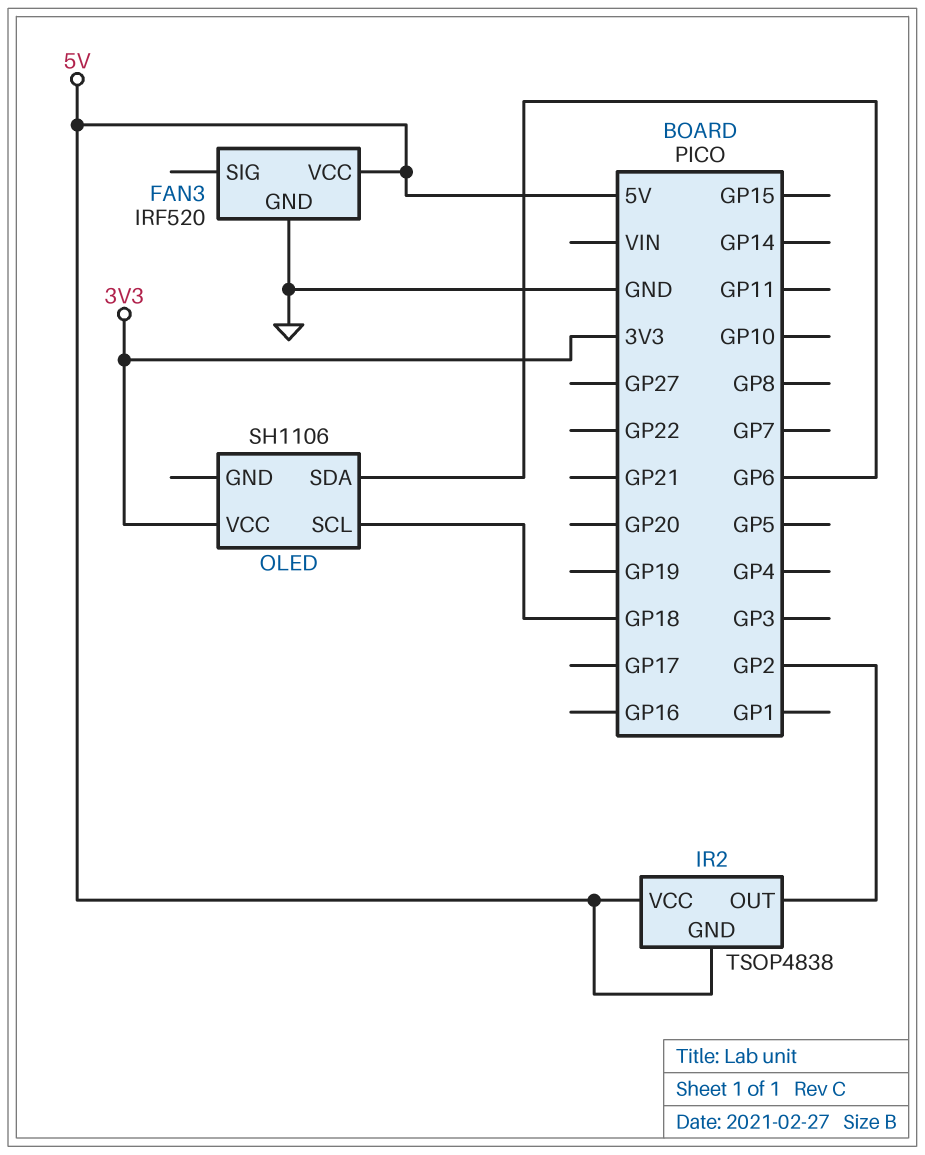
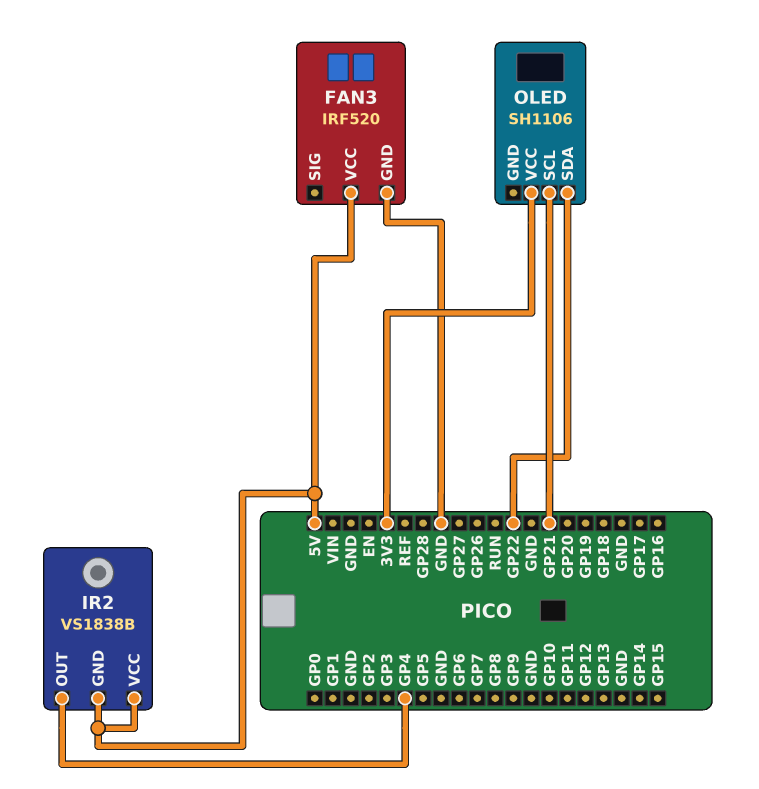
IR2: TSOP4838 -> VS1838B
IR2 pin OUT: GP2 -> GP4
OLED pin SCL: GP18 -> GP21
OLED pin SDA: GP6 -> GP22

